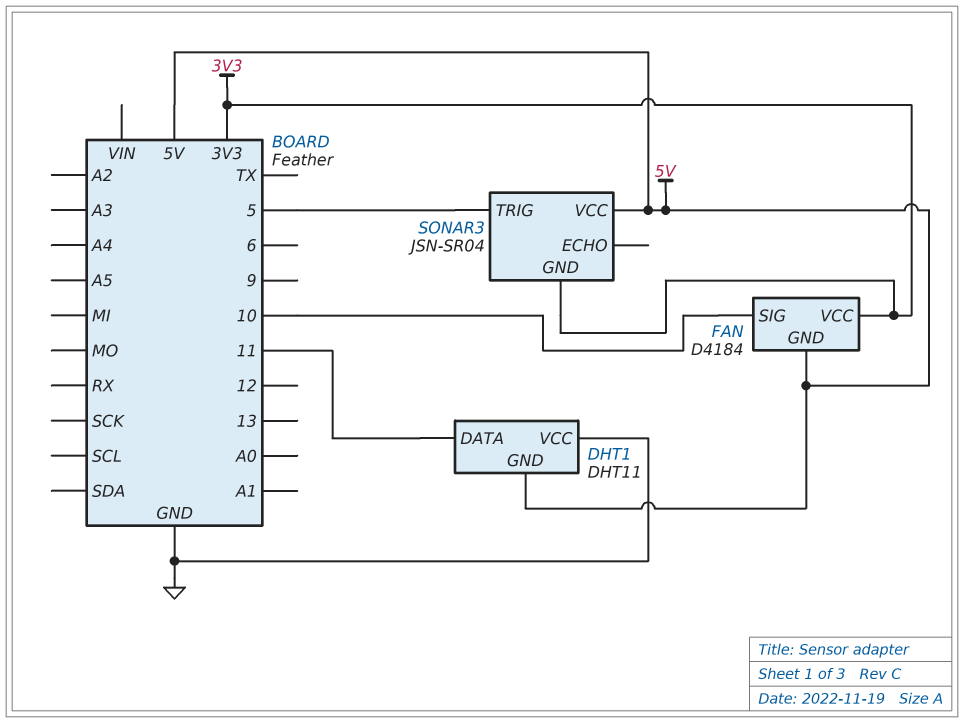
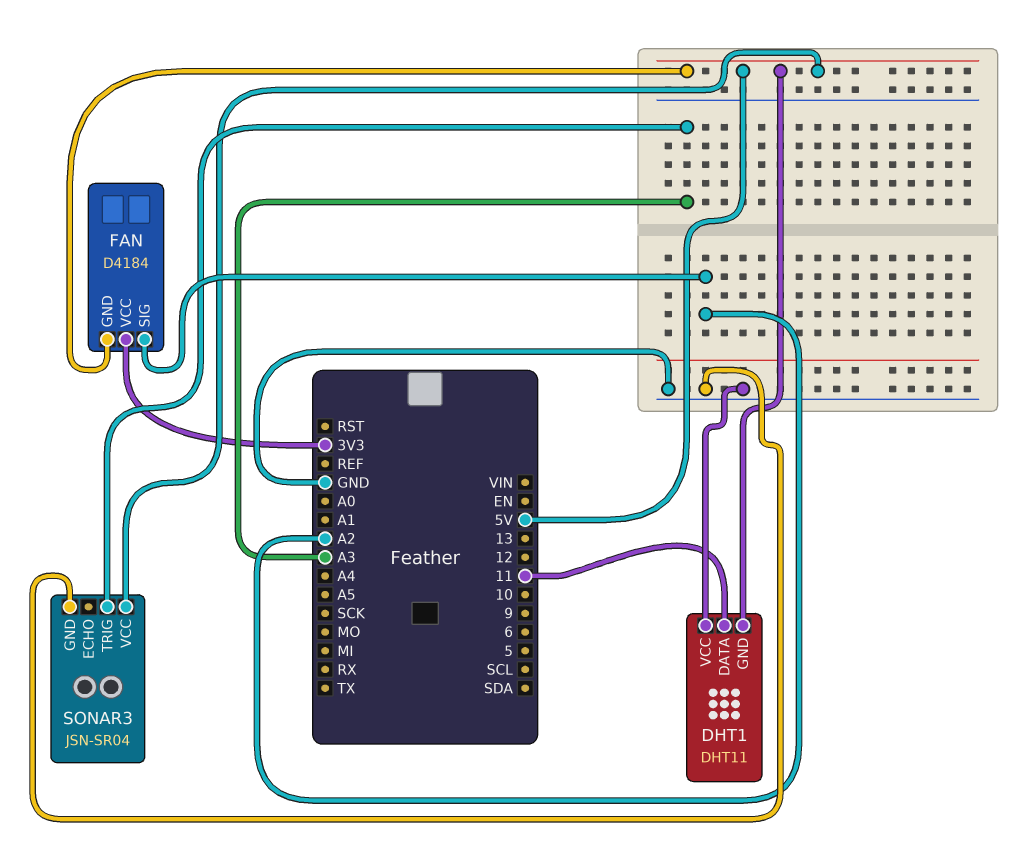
FAN pin SIG: 10 -> A2
SONAR3 pin GND: 3V3 -> GND
SONAR3 pin TRIG: 5 -> A3

